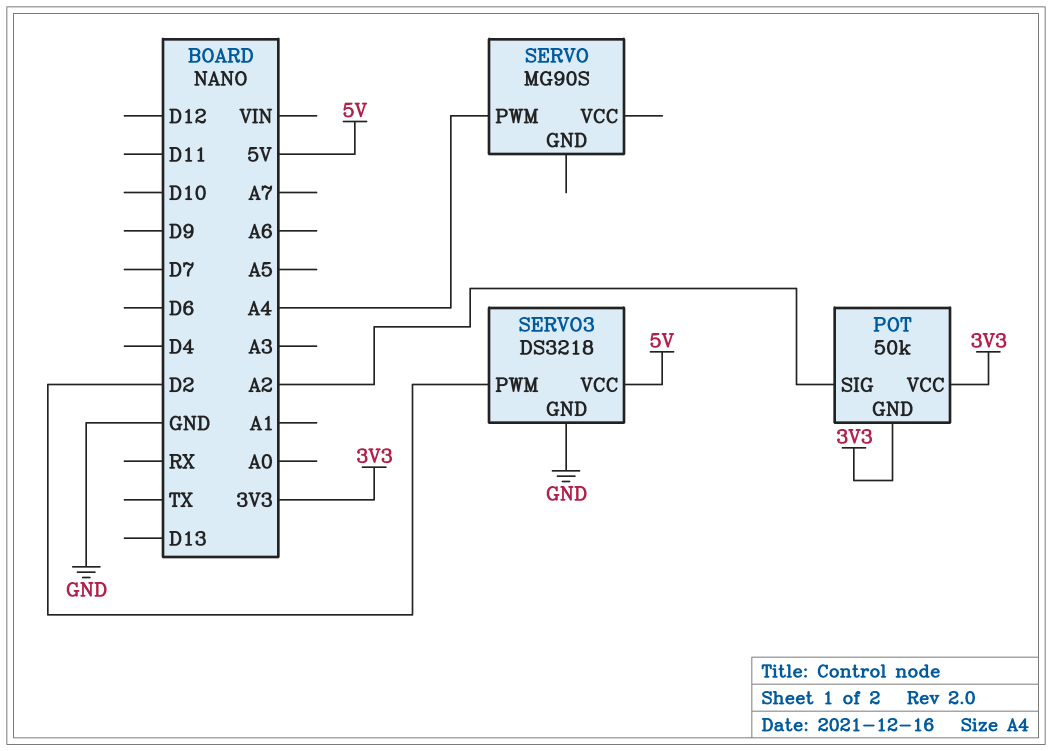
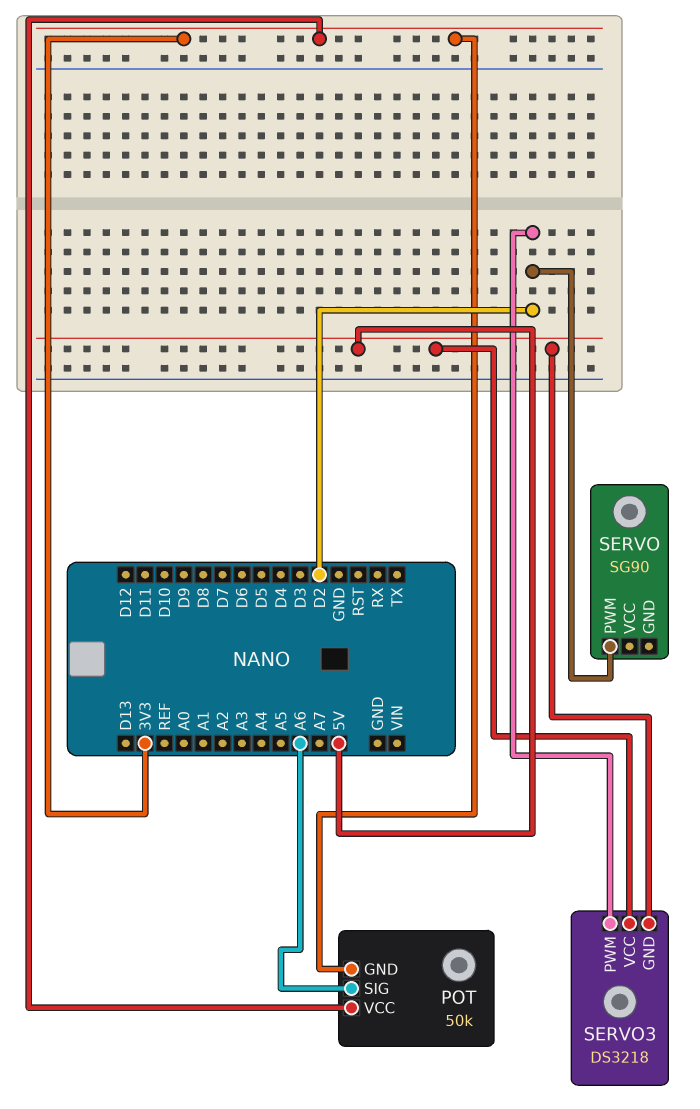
POT pin SIG: A2 -> A6
SERVO: MG90S -> SG90
SERVO pin PWM: A4 -> D2
SERVO3 pin GND: GND -> 5V

